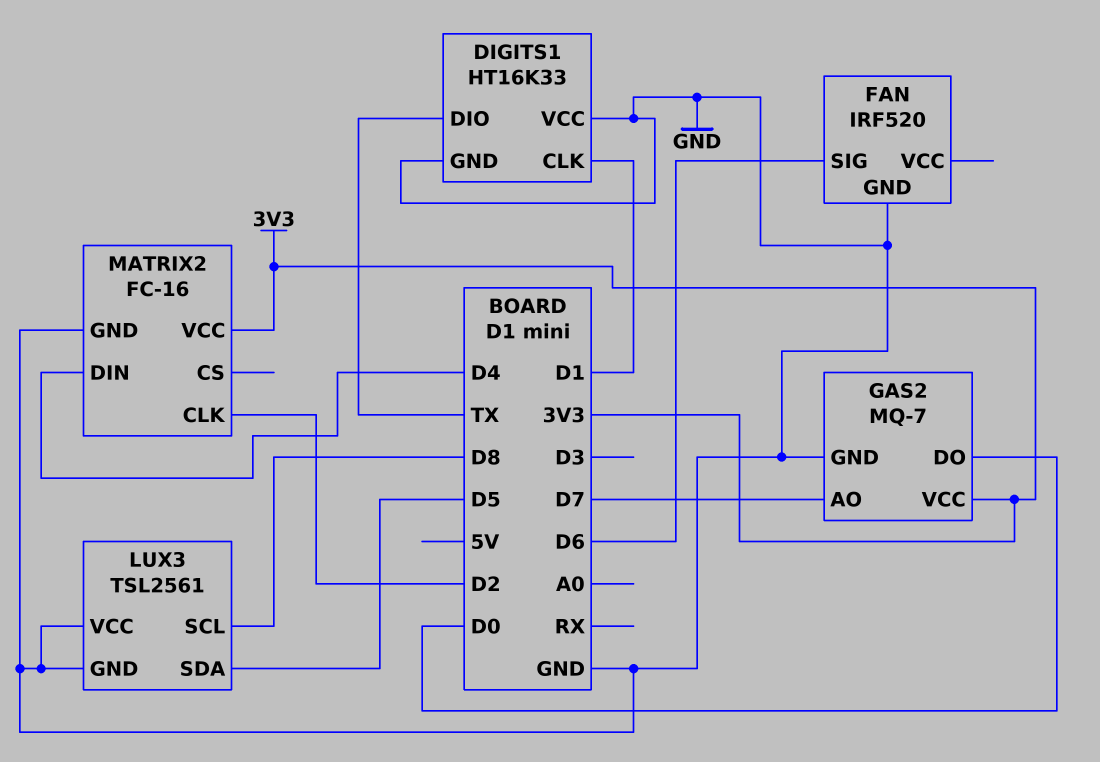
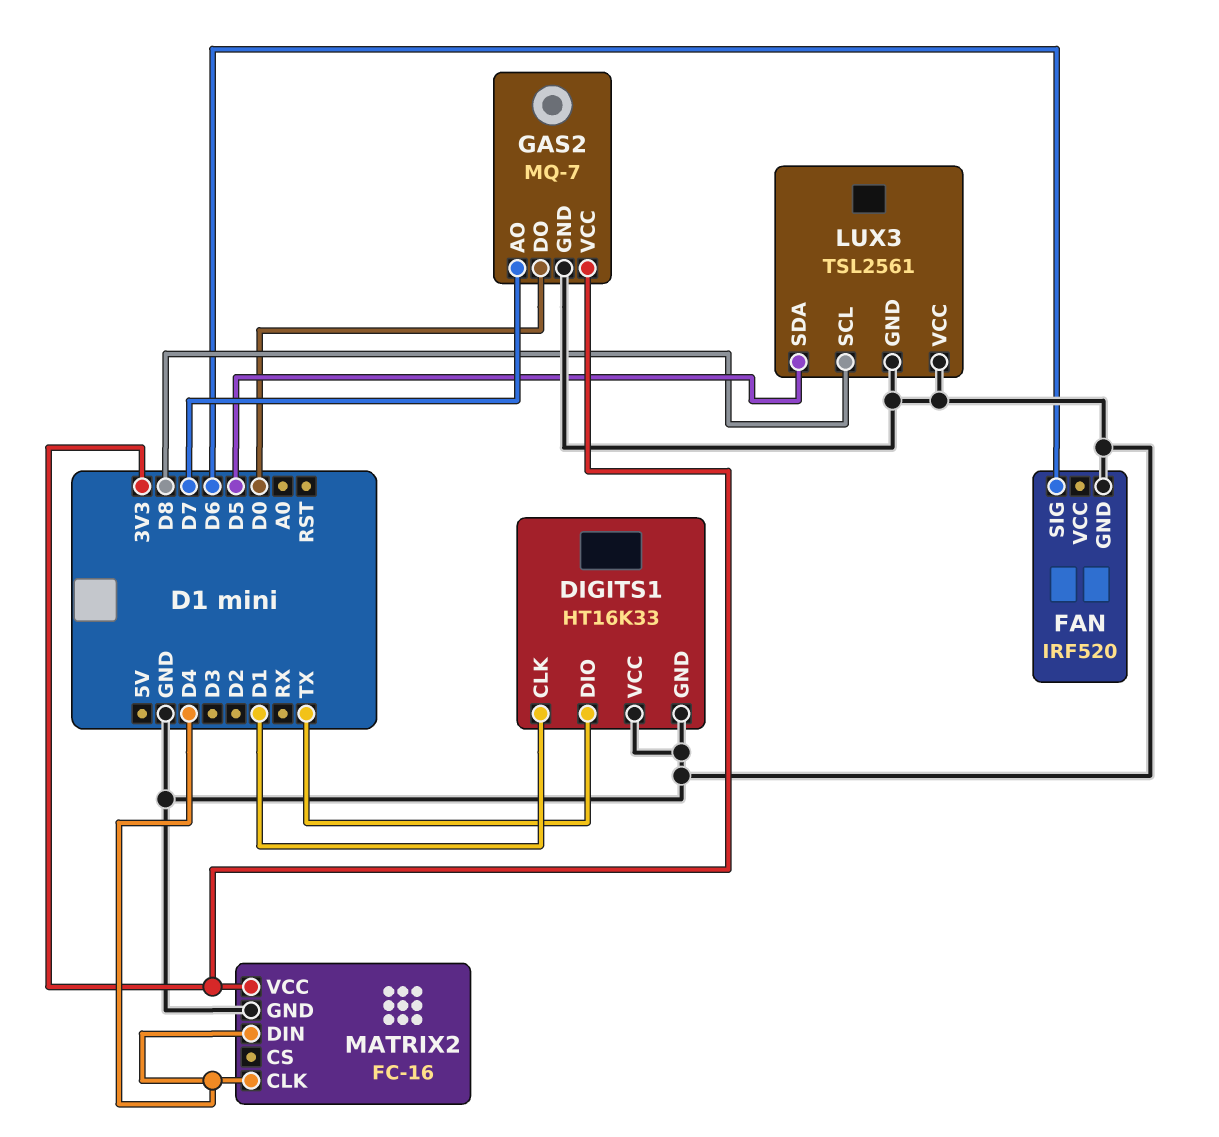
MATRIX2 pin CLK: D2 -> D4

